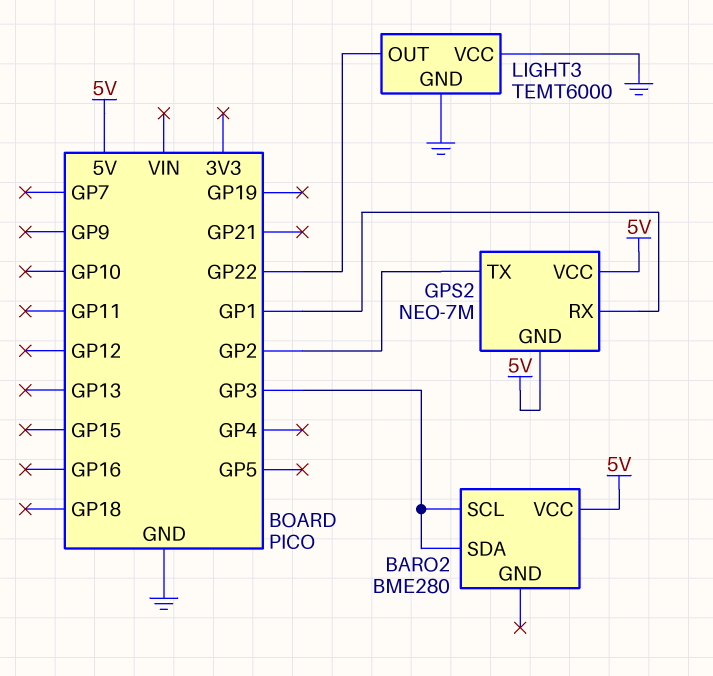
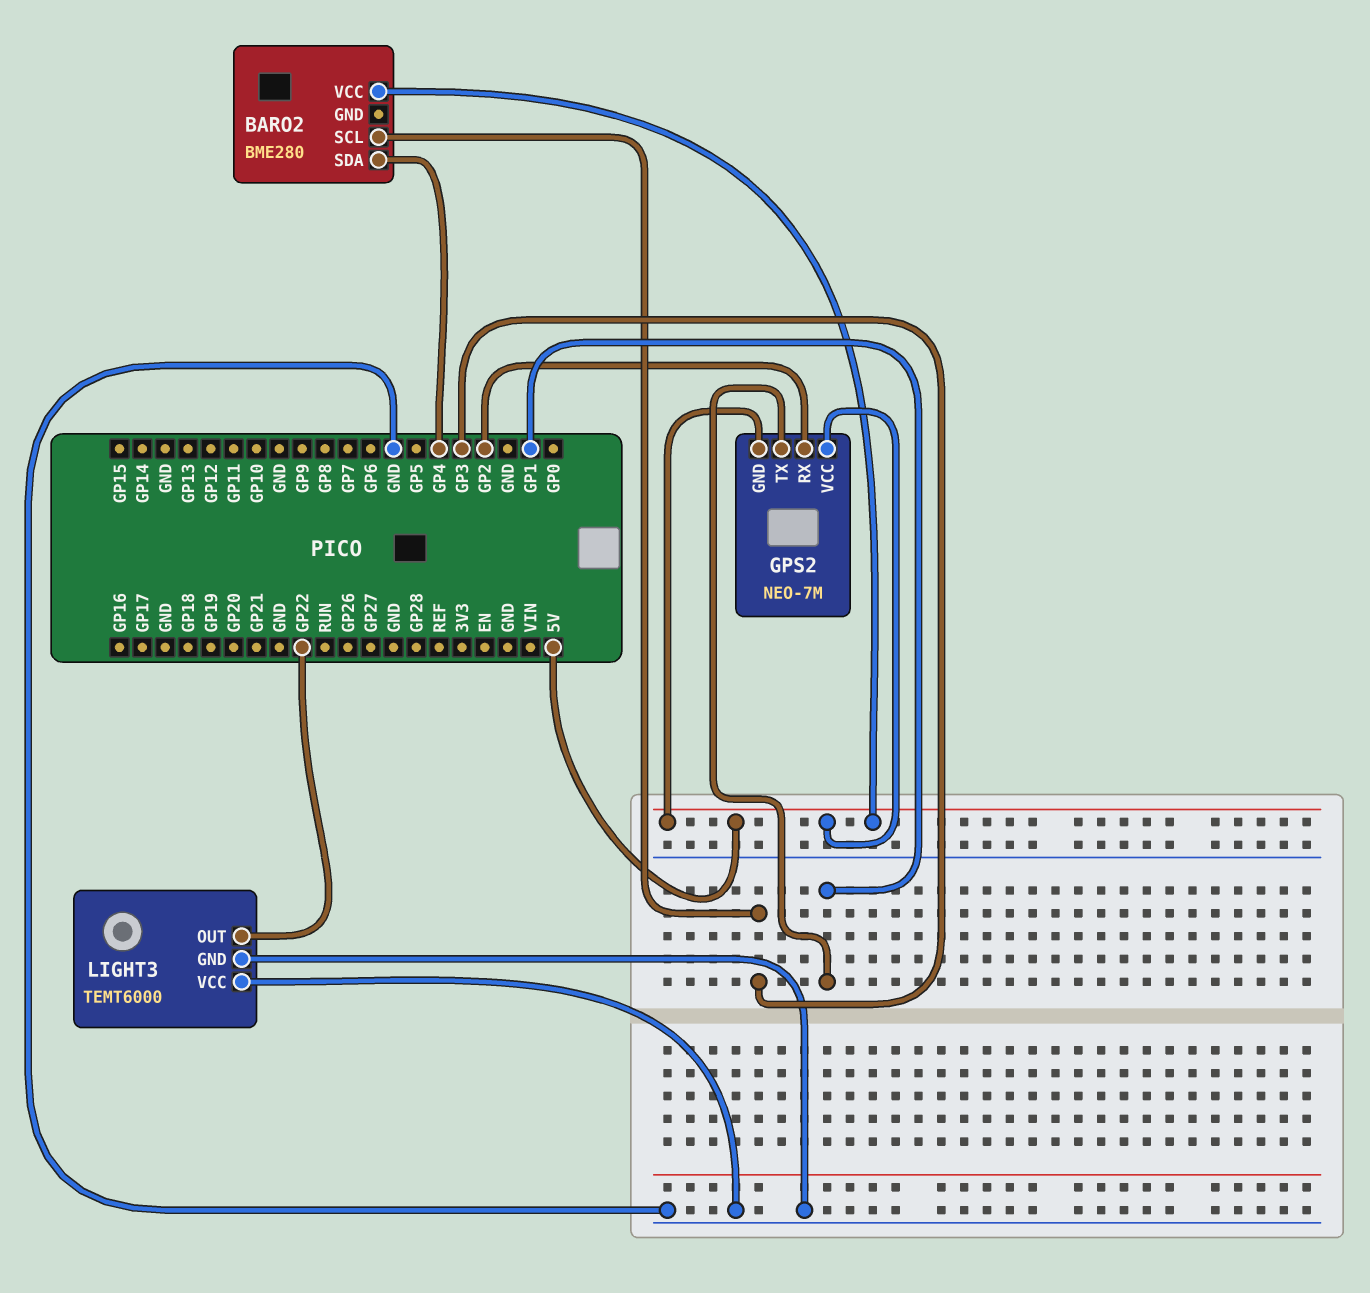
BARO2 pin SDA: GP3 -> GP4
GPS2 pin RX: GP1 -> GP2
GPS2 pin TX: GP2 -> GP1

